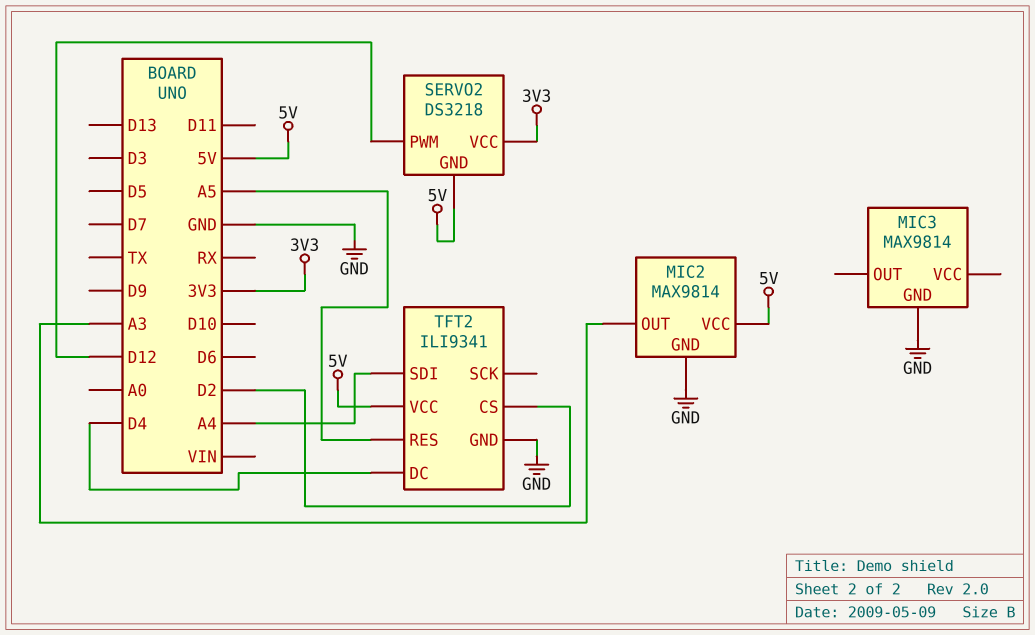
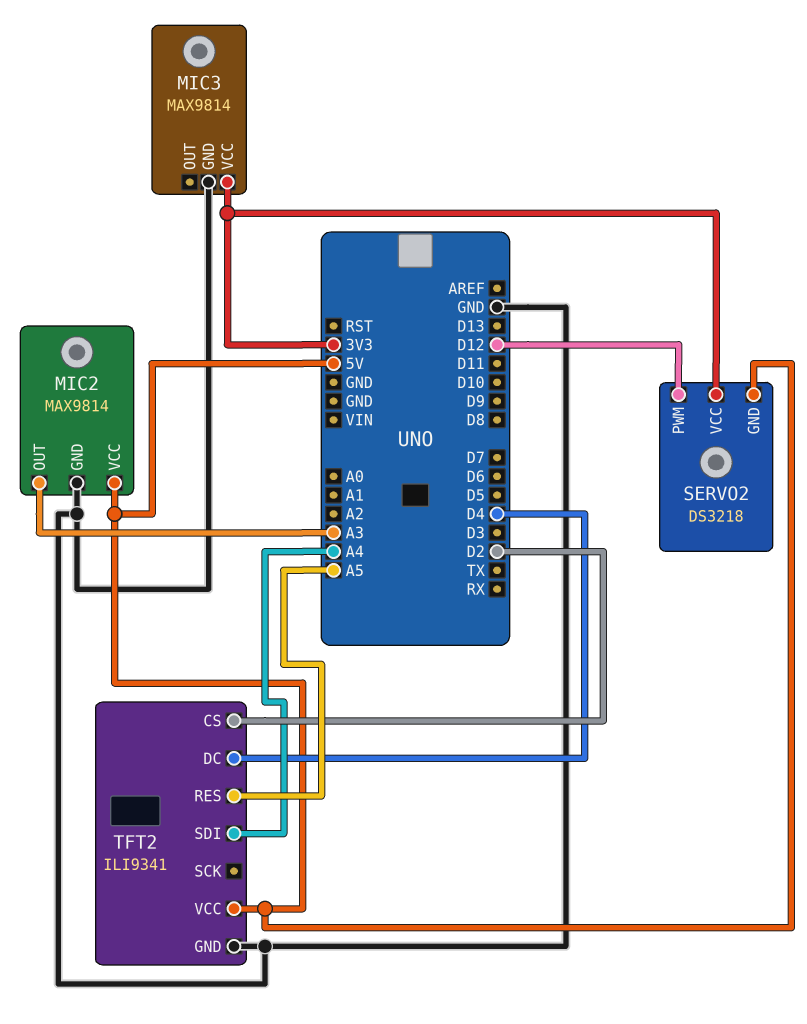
MIC3 pin VCC: none -> 3V3

